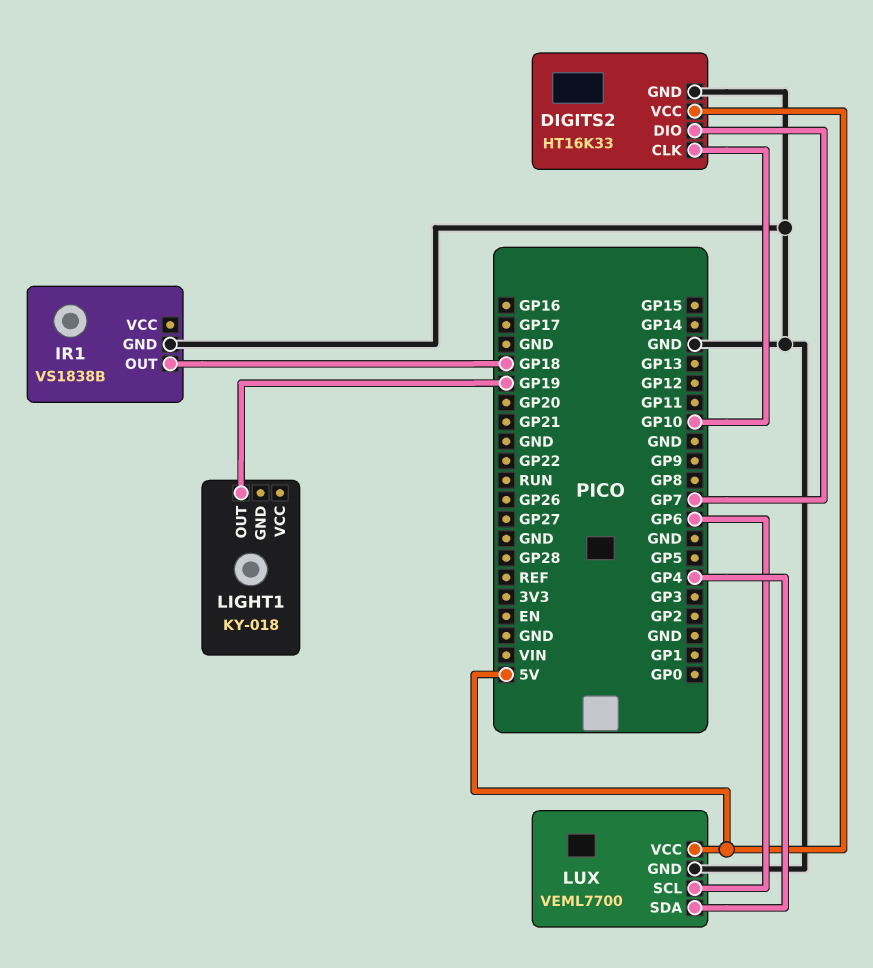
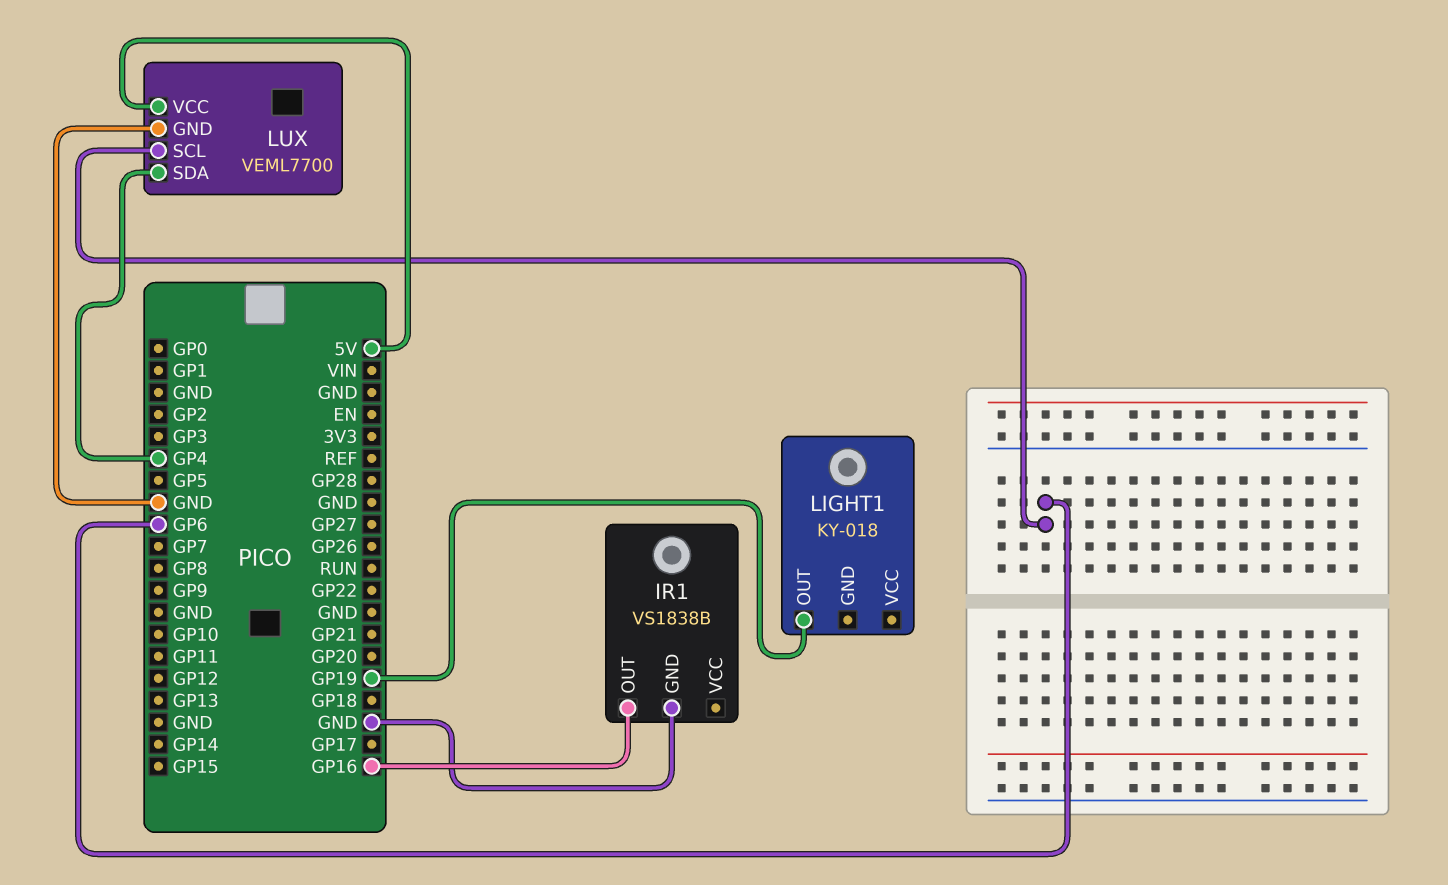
DIGITS2: HT16K33 -> none
DIGITS2 pin CLK: GP10 -> none
DIGITS2 pin DIO: GP7 -> none
DIGITS2 pin GND: GND -> none
DIGITS2 pin VCC: 5V -> none
IR1 pin OUT: GP18 -> GP16

